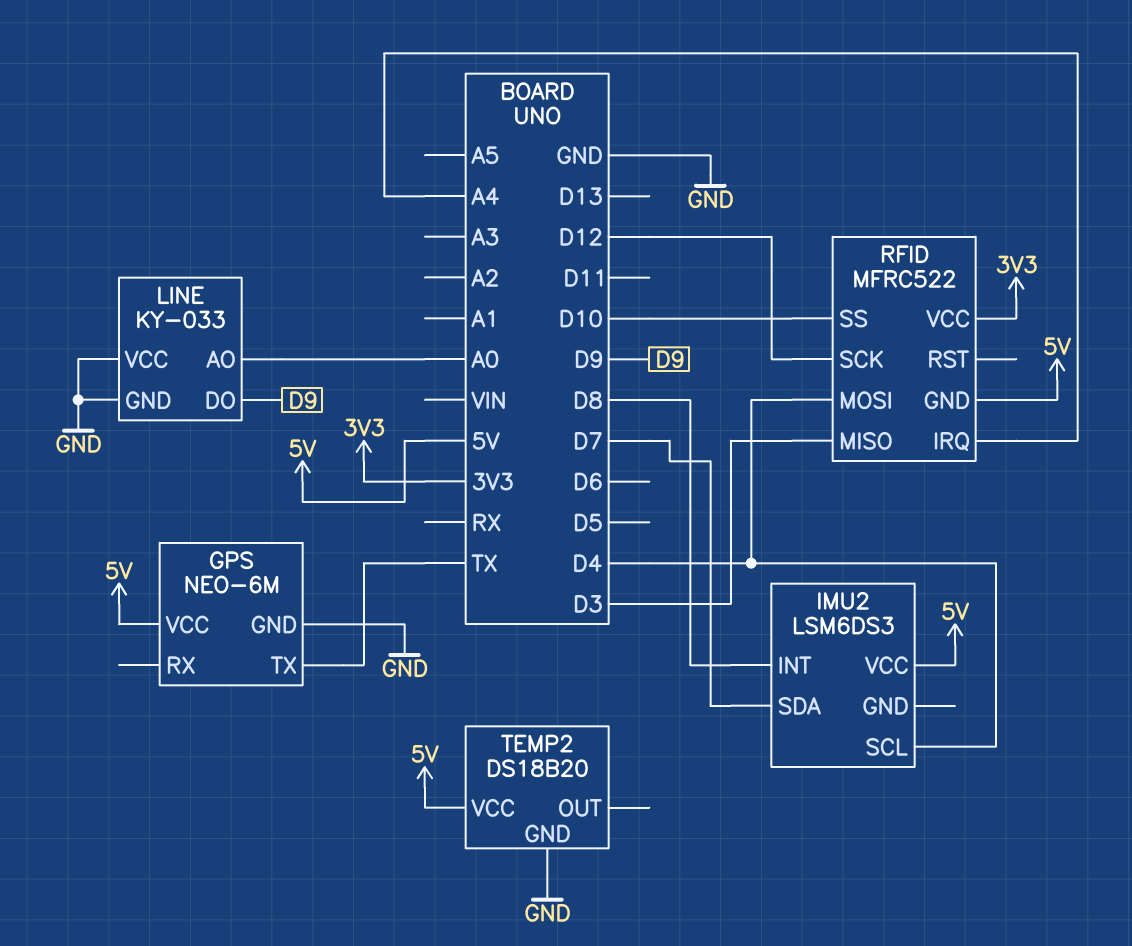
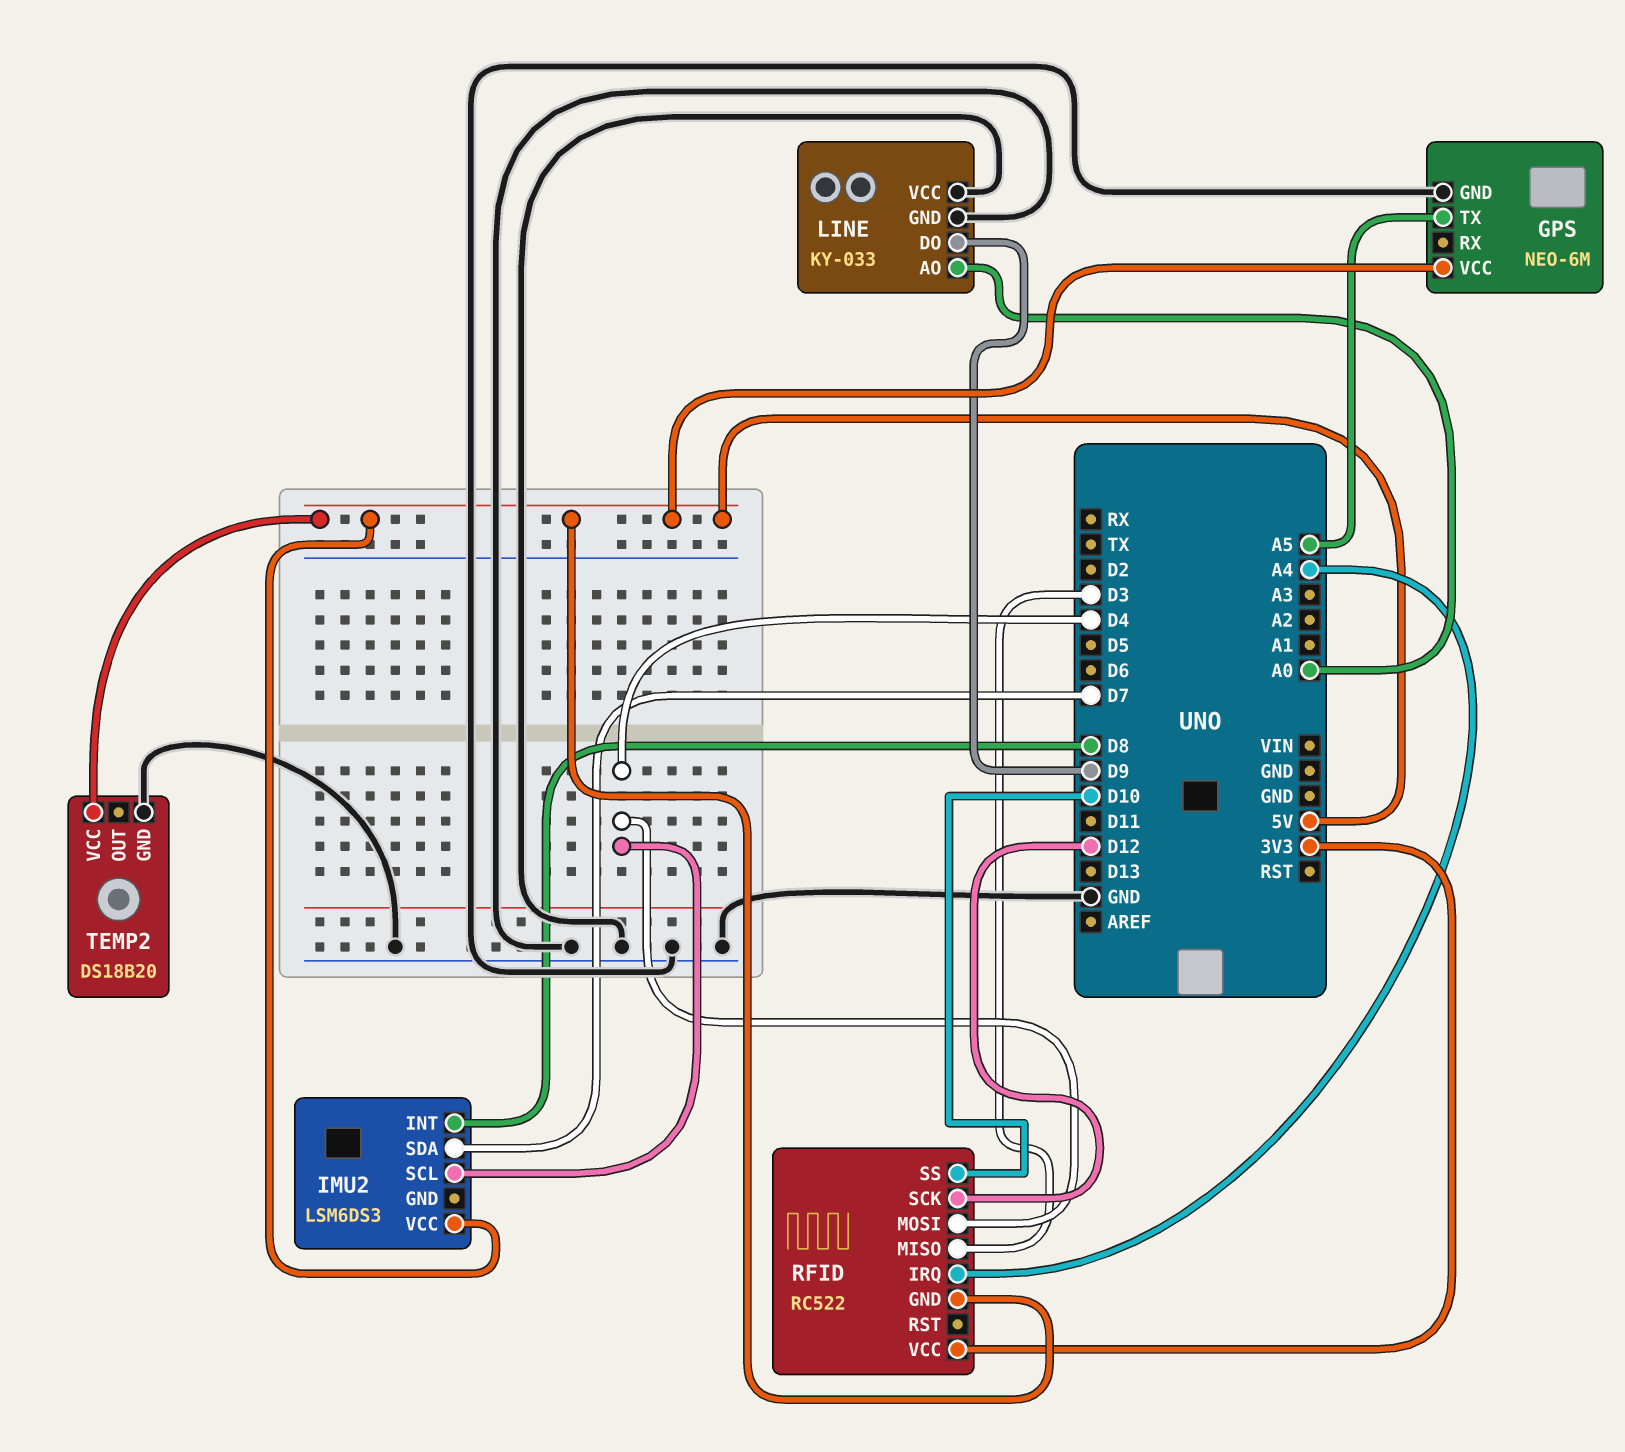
GPS pin TX: TX -> A5
RFID: MFRC522 -> RC522

